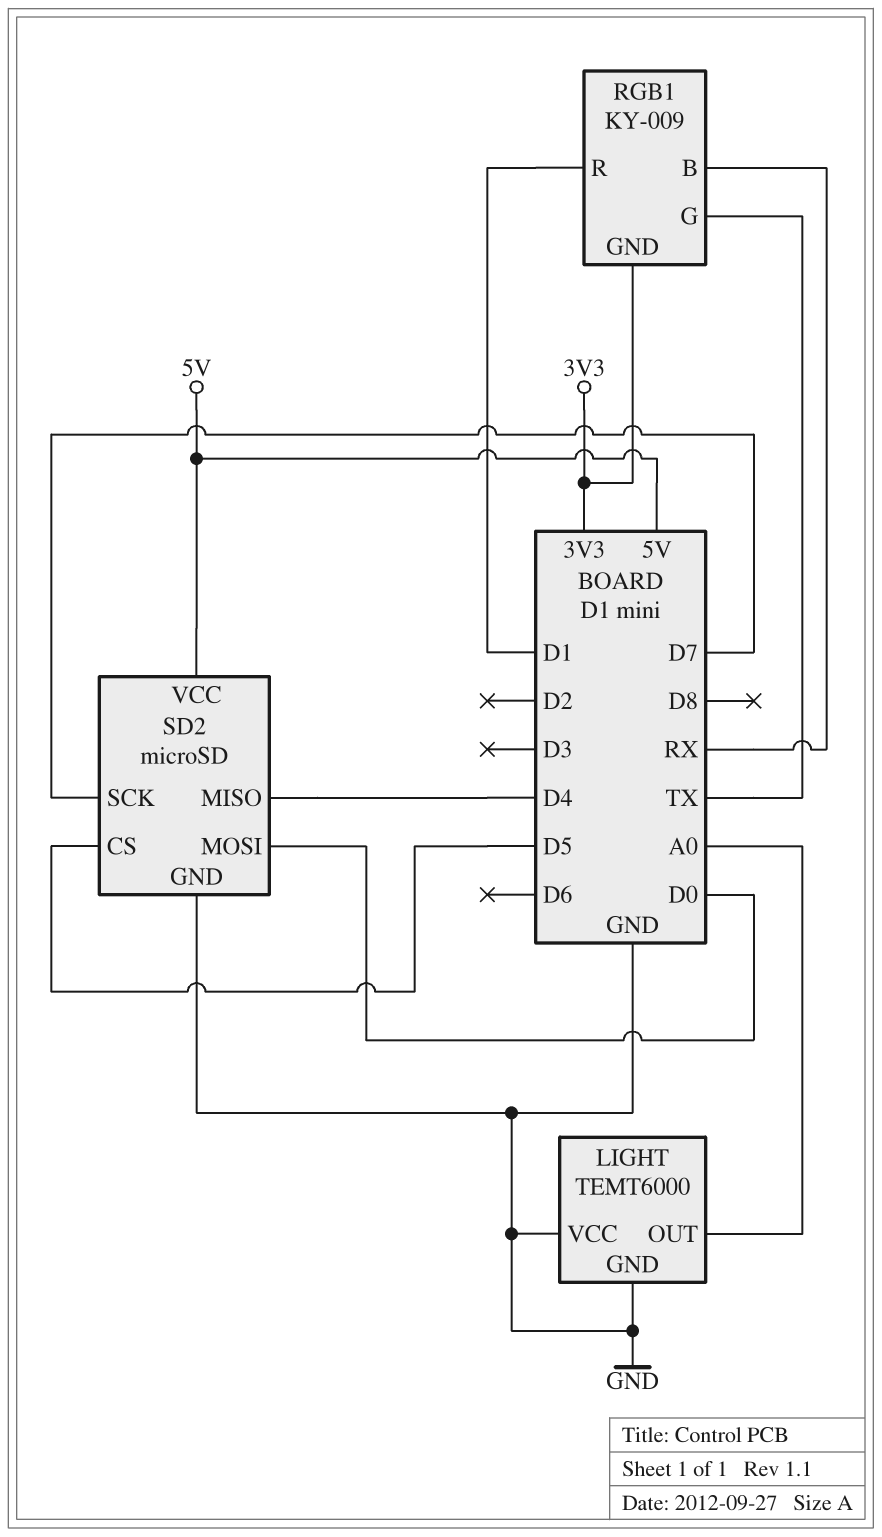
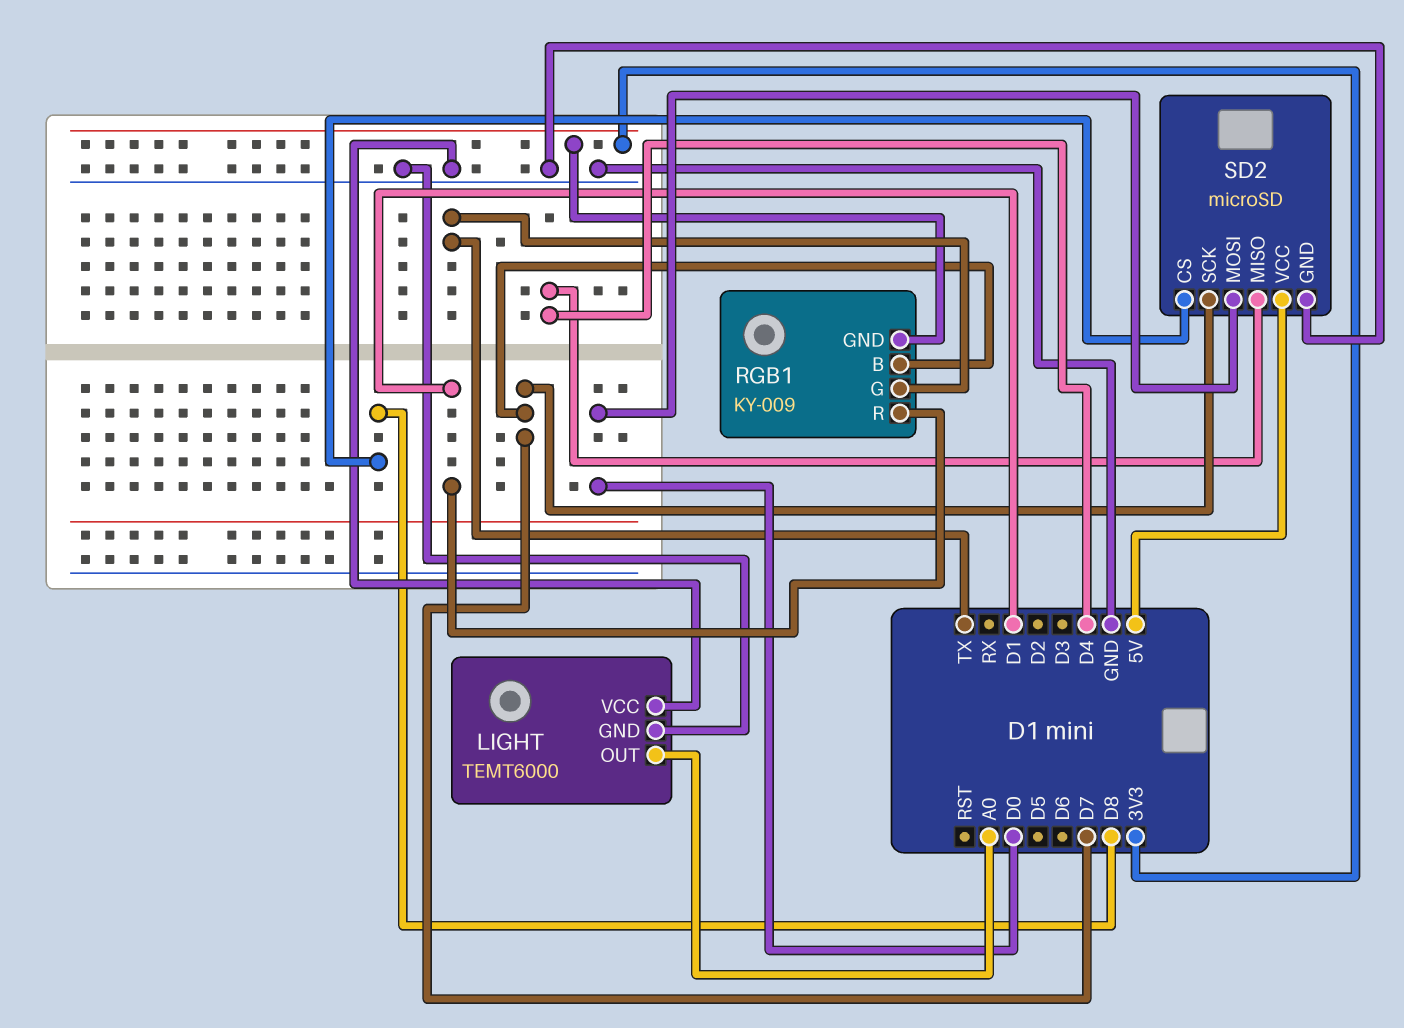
RGB1 pin B: RX -> D7
SD2 pin CS: D5 -> D8

